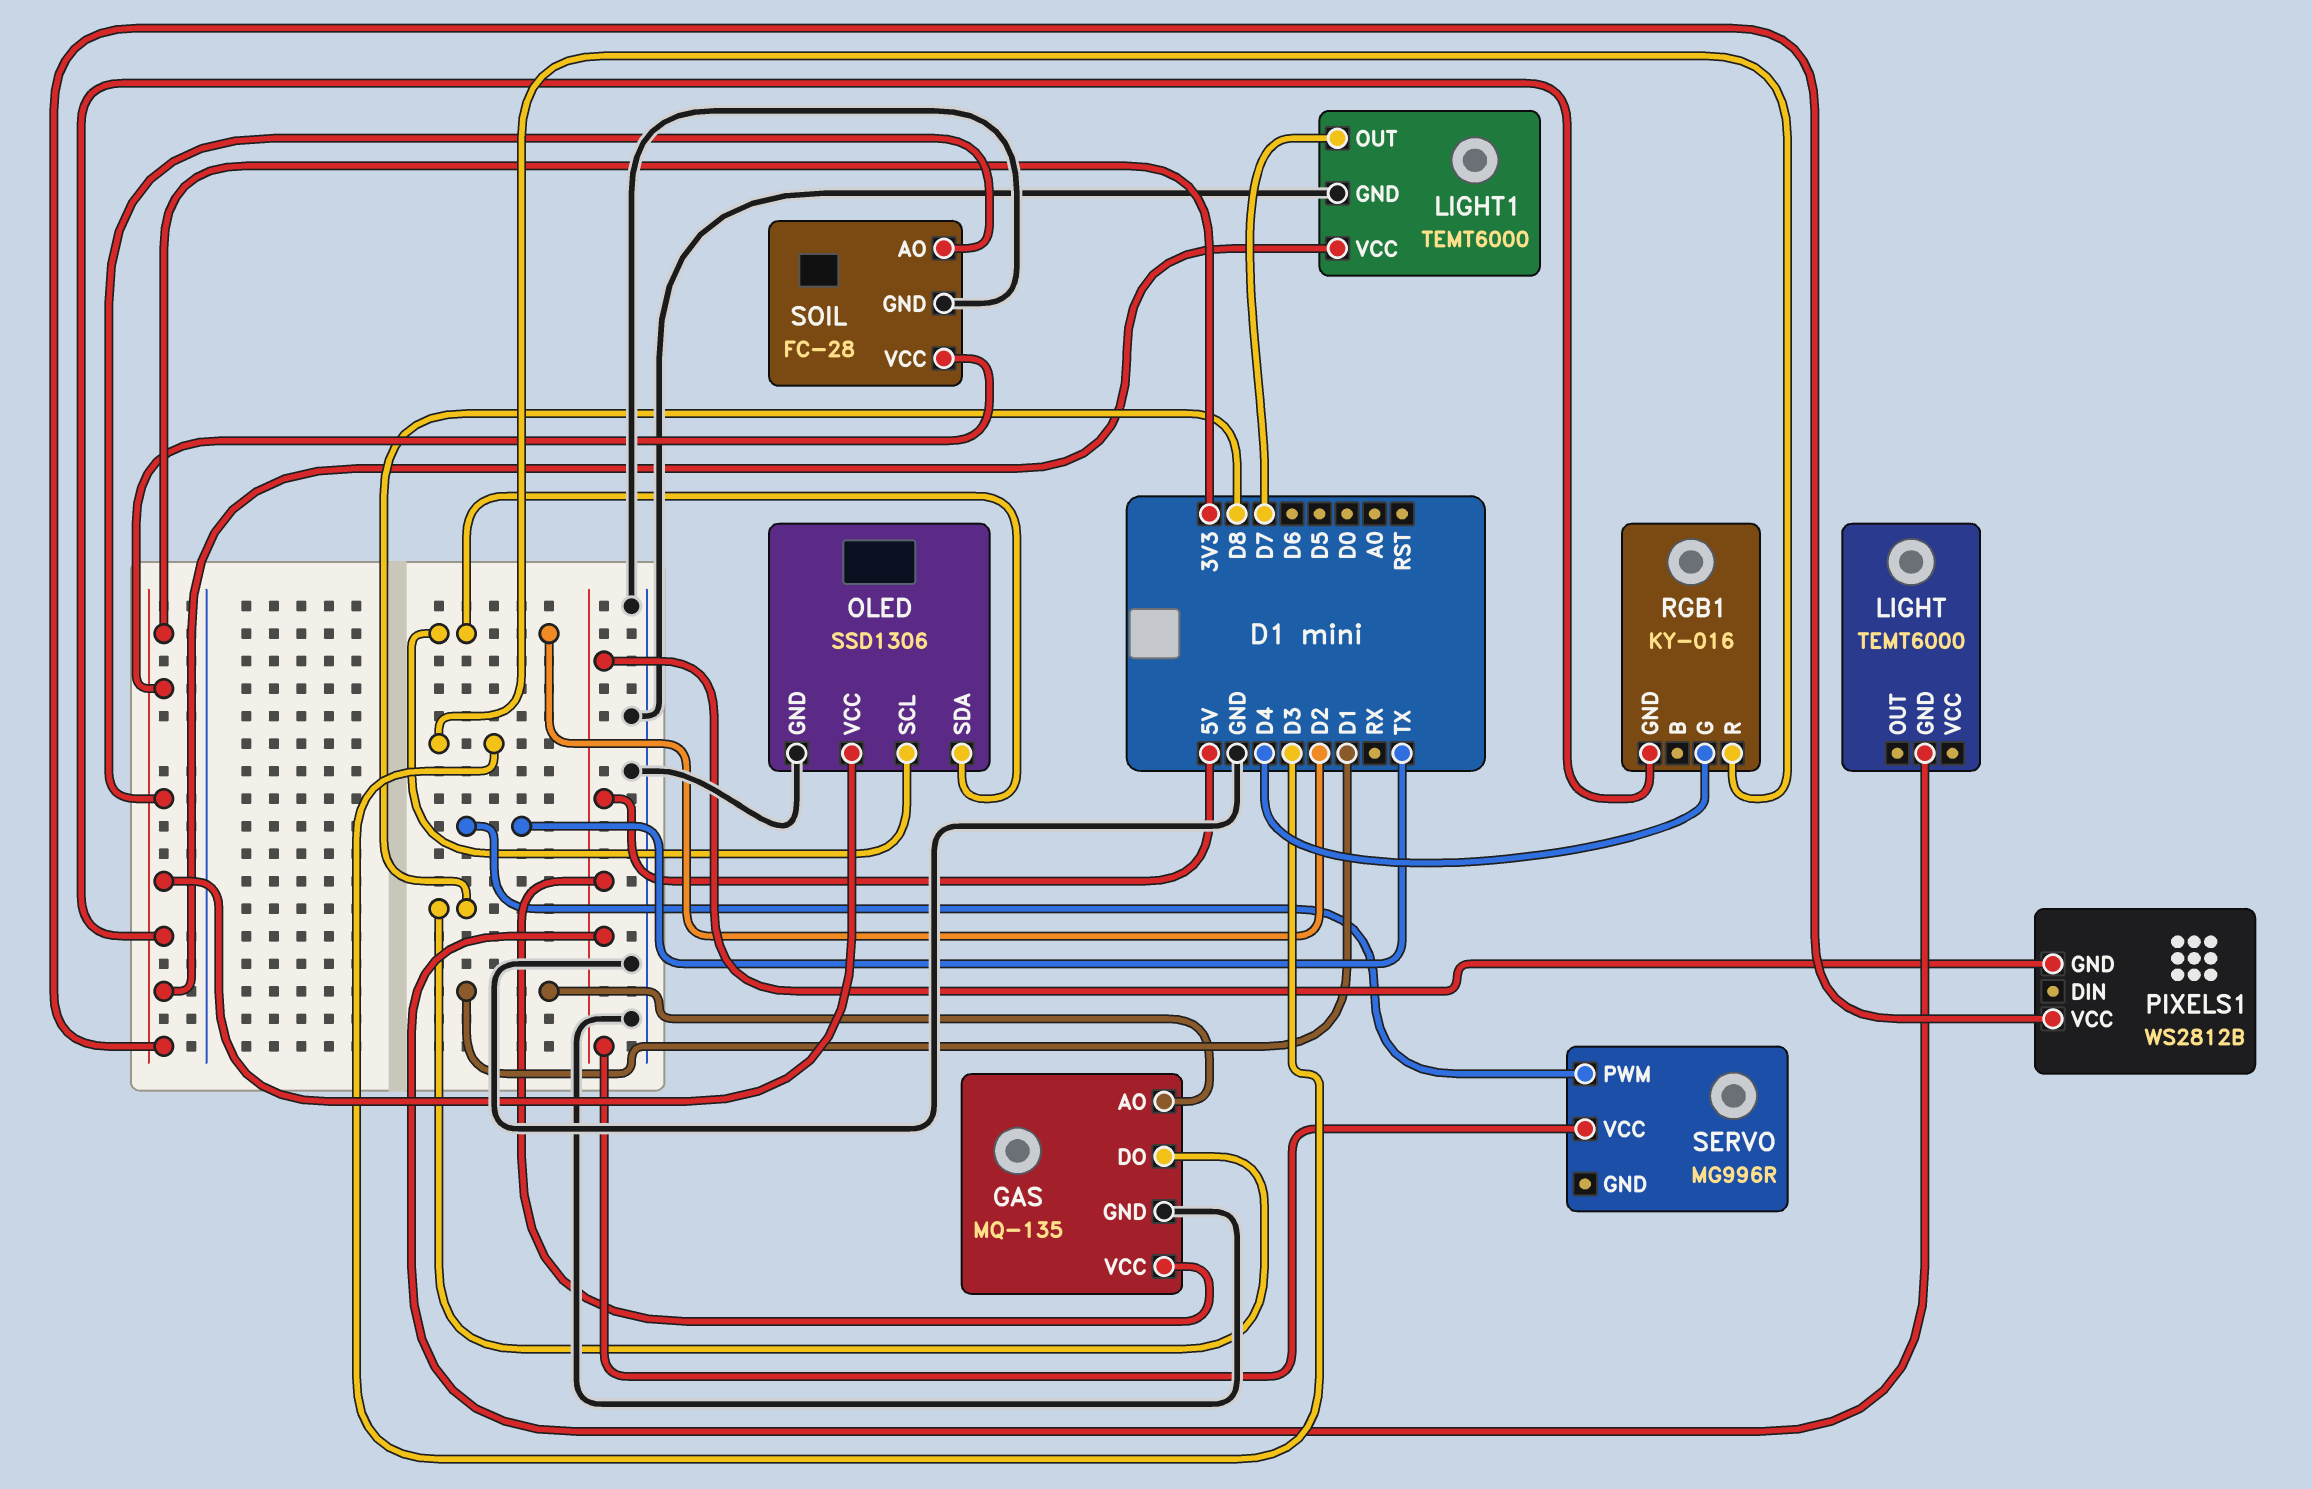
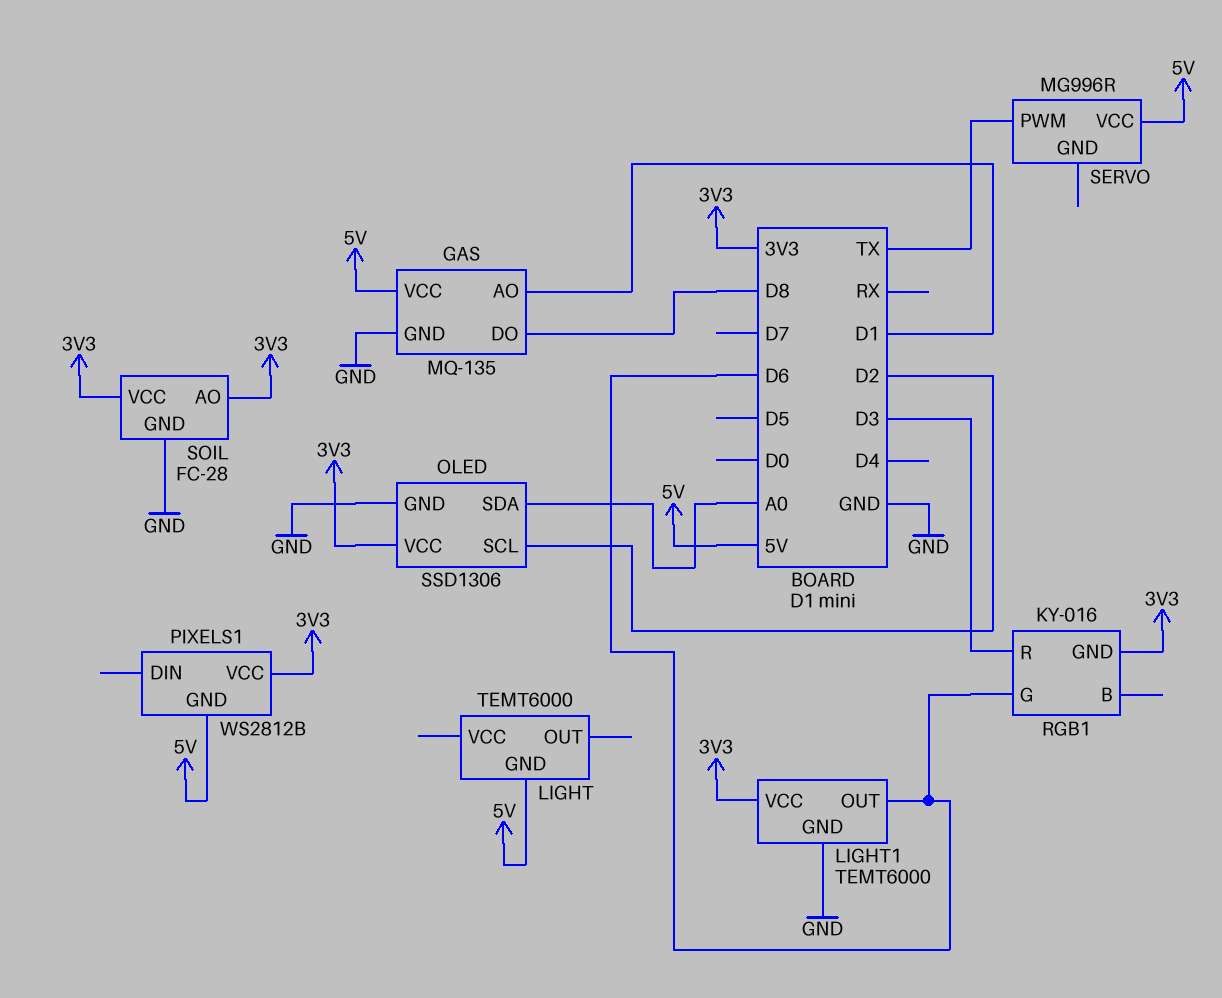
LIGHT1 pin OUT: D7 -> D6
OLED pin SDA: D2 -> A0
RGB1 pin G: D4 -> D6

